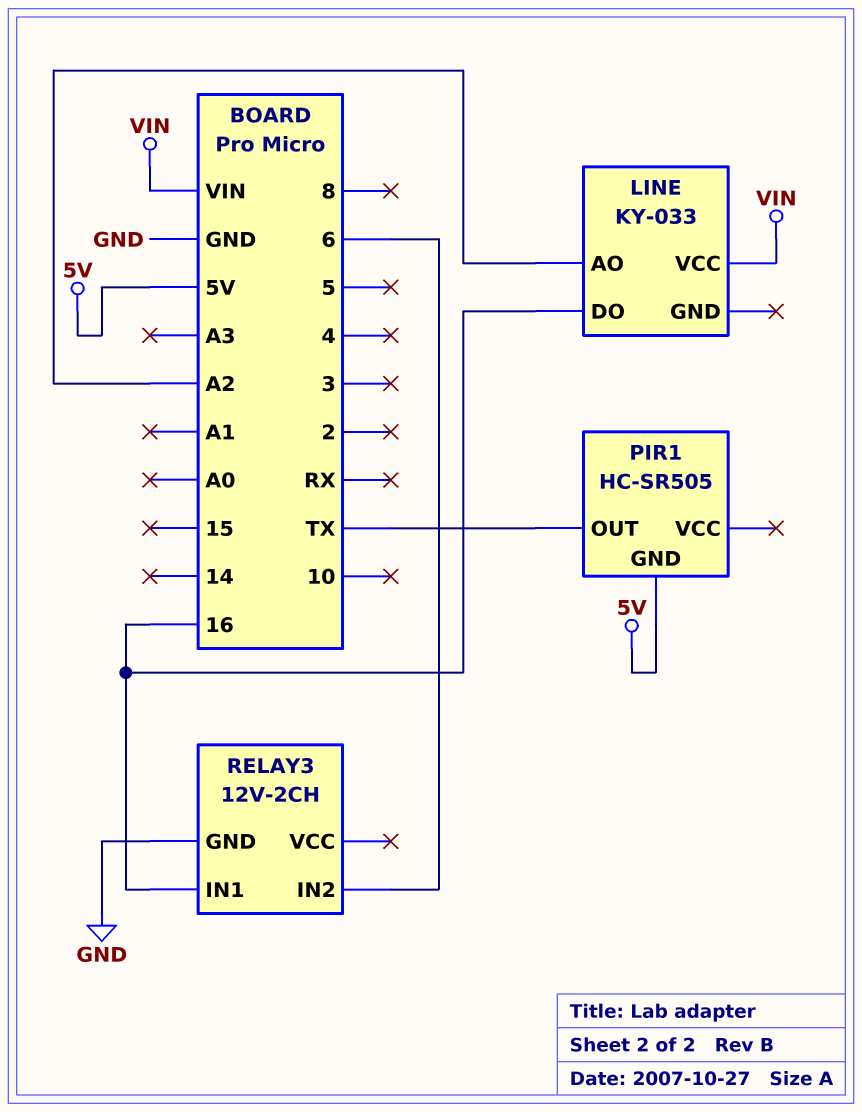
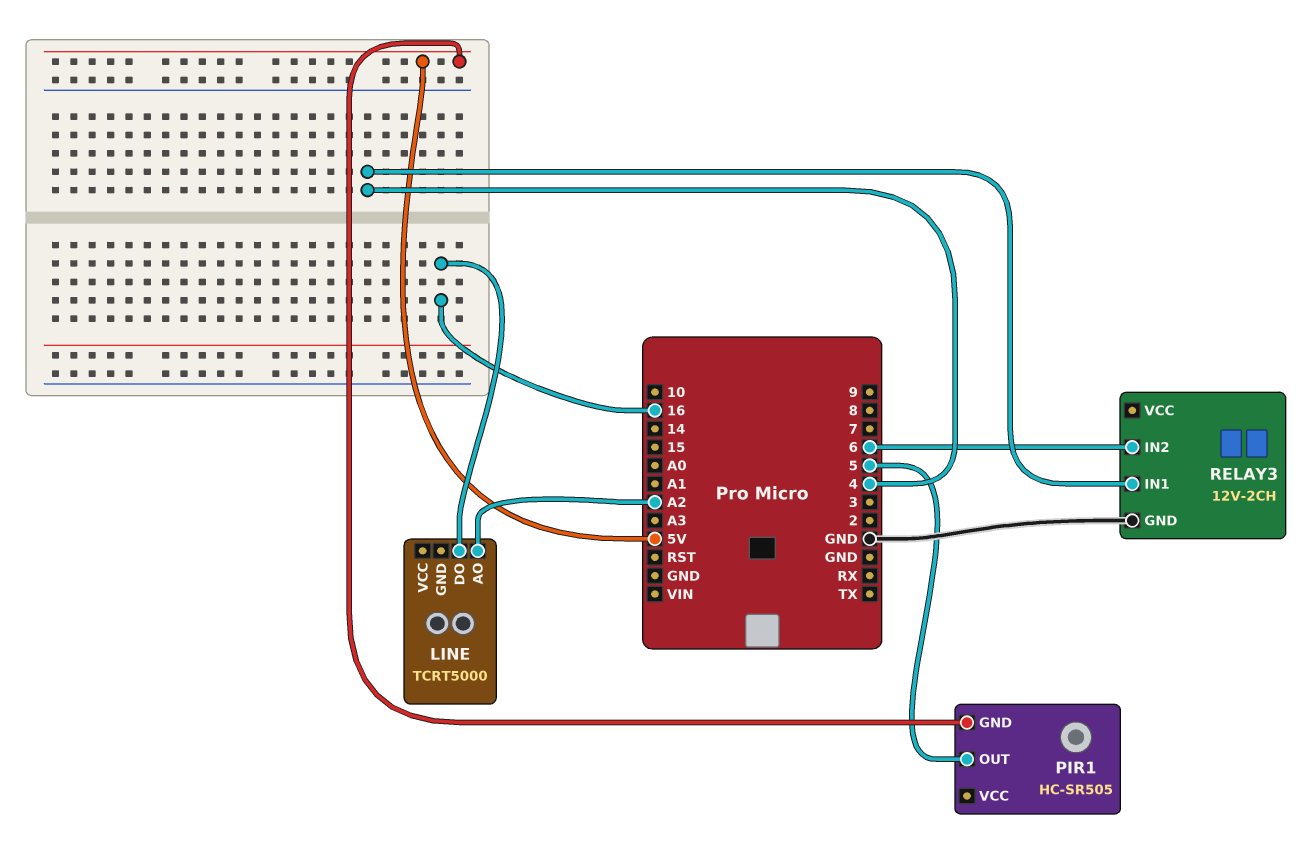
LINE: KY-033 -> TCRT5000
LINE pin VCC: VIN -> none
PIR1 pin OUT: TX -> 5
RELAY3 pin IN1: 16 -> 4

